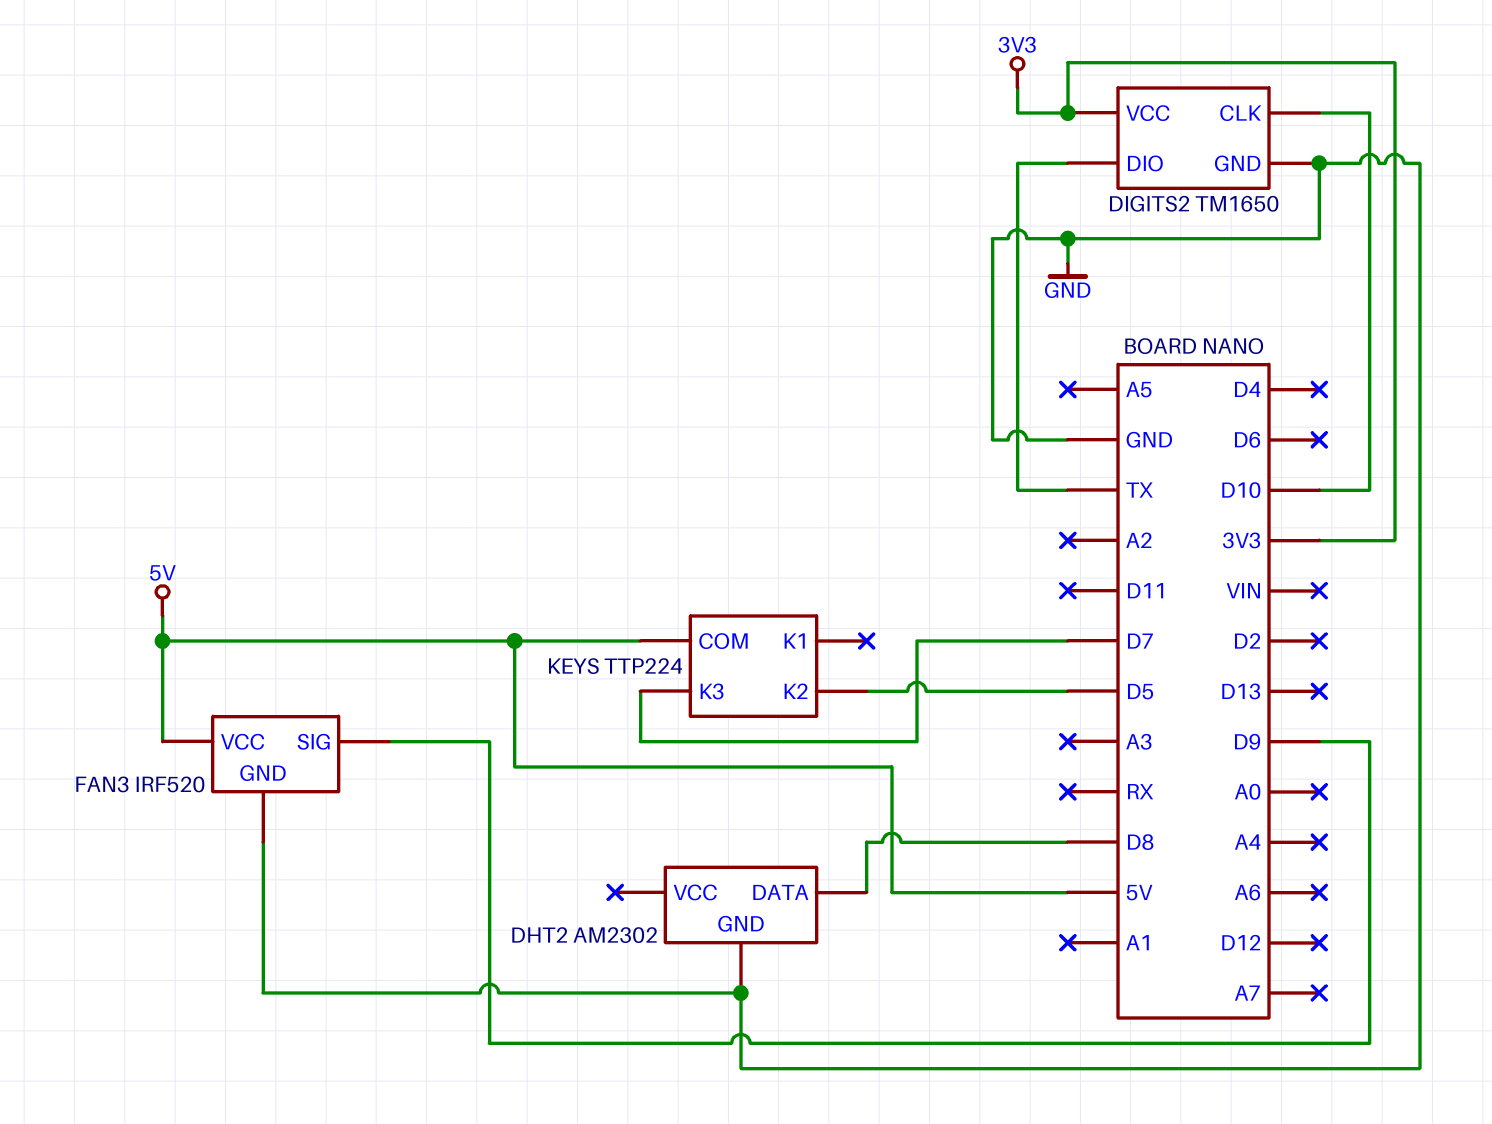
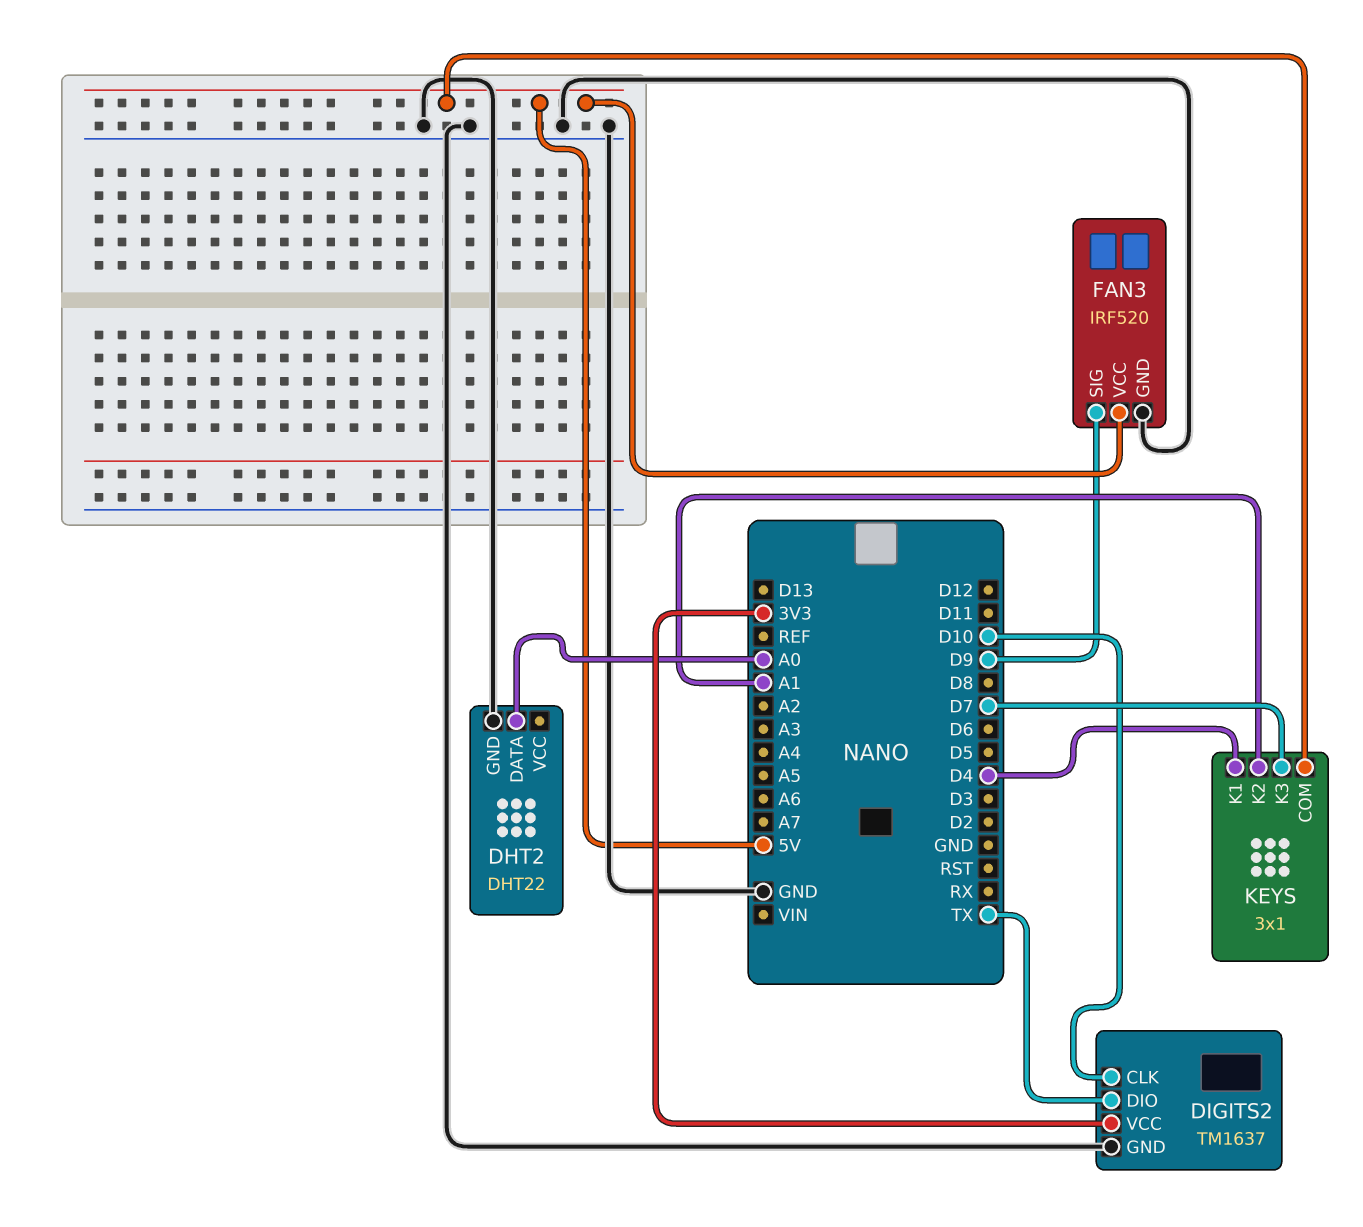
DHT2: AM2302 -> DHT22
DHT2 pin DATA: D8 -> A0
DIGITS2: TM1650 -> TM1637
KEYS: TTP224 -> 3x1
KEYS pin K1: none -> D4
KEYS pin K2: D5 -> A1

